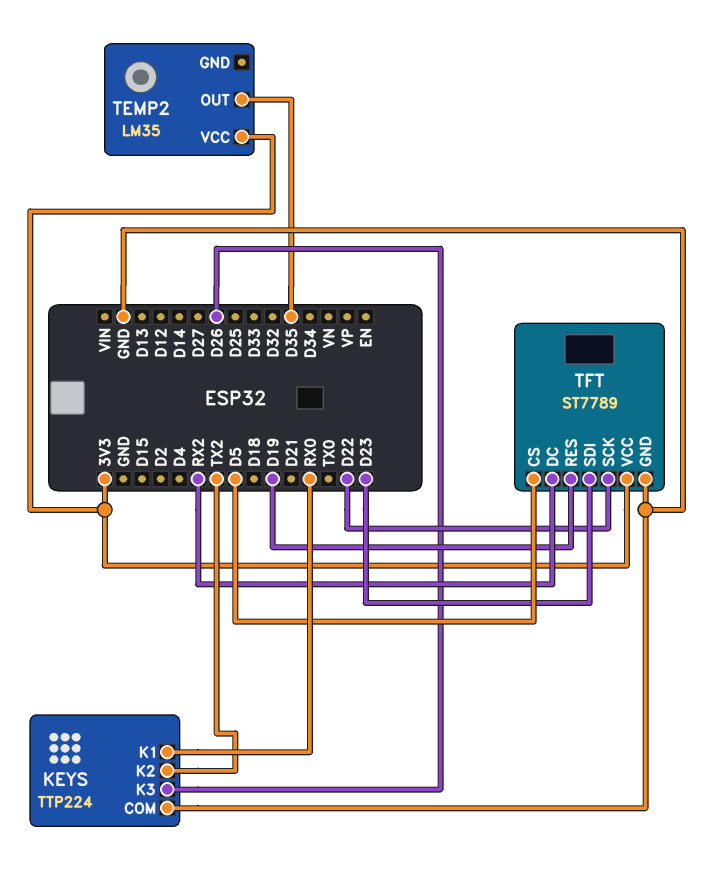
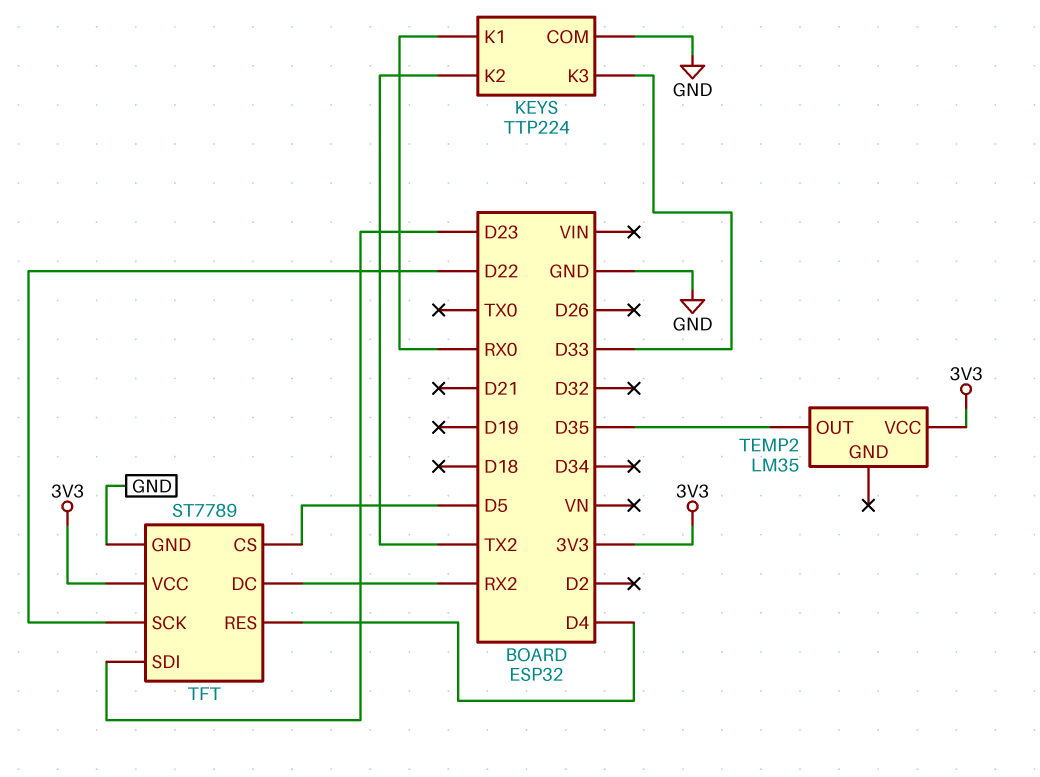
KEYS pin K3: D26 -> D33
TFT pin RES: D19 -> D4

